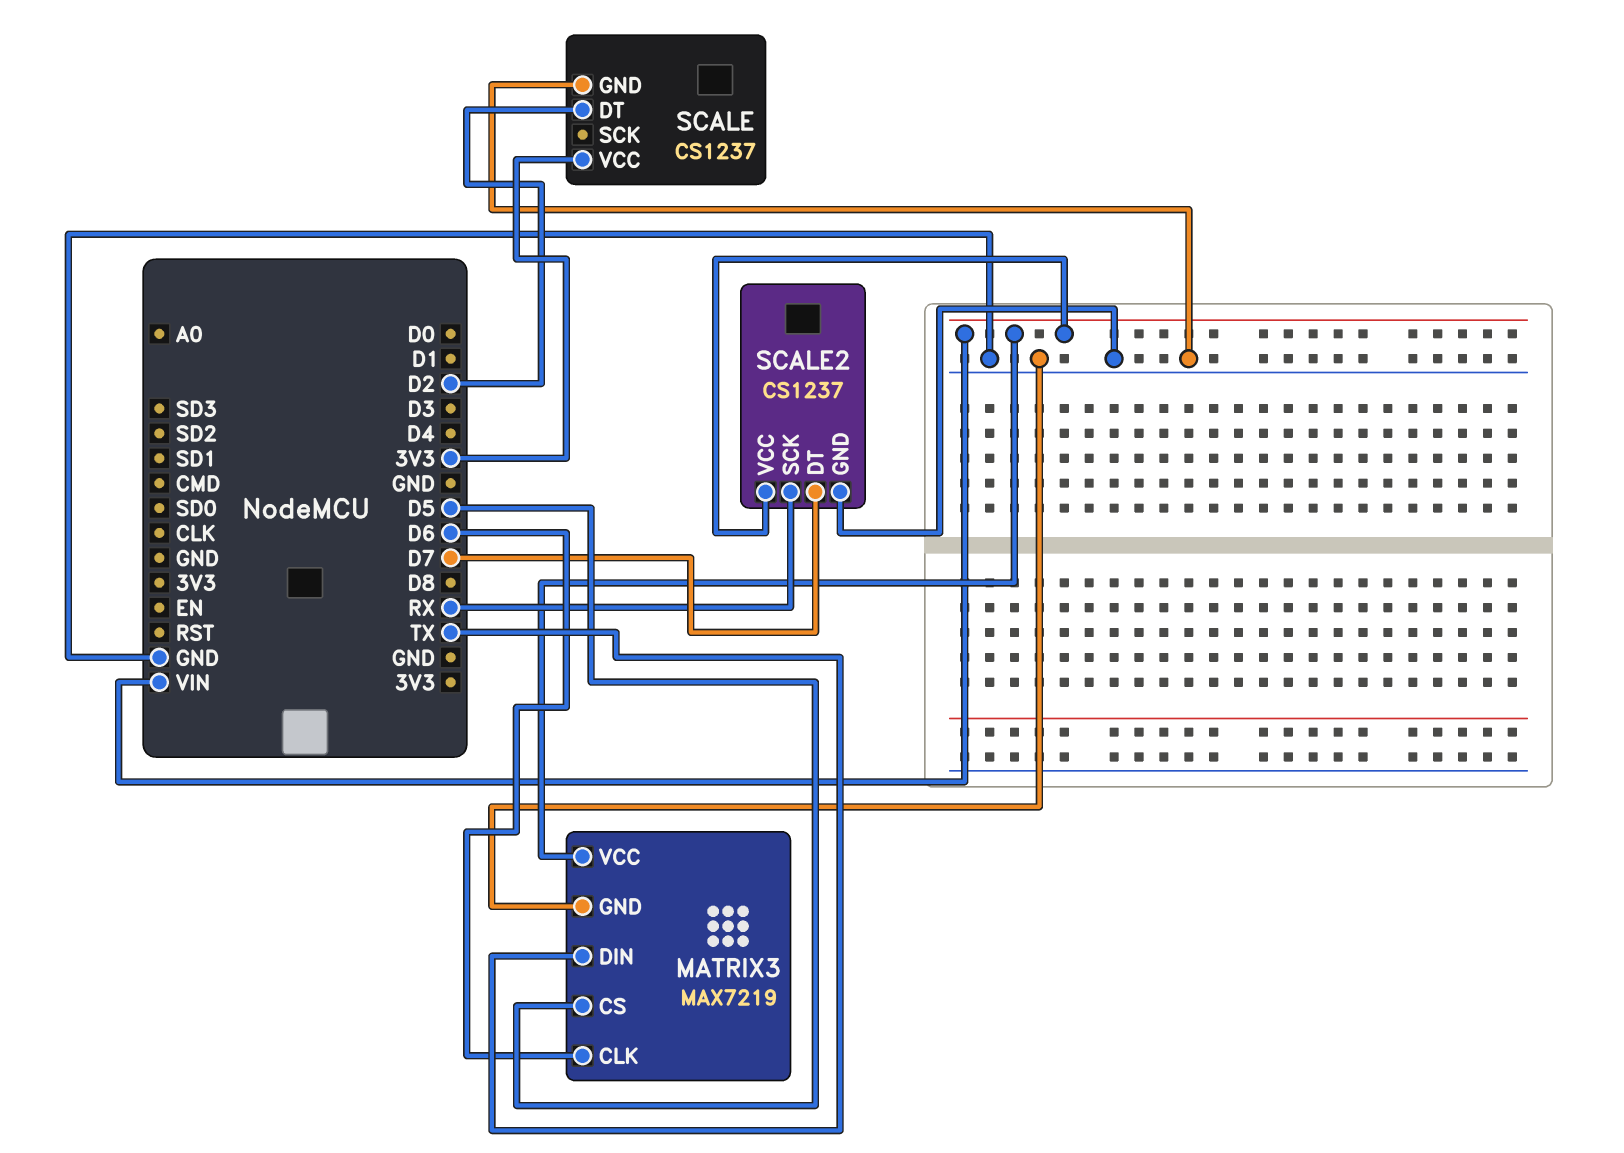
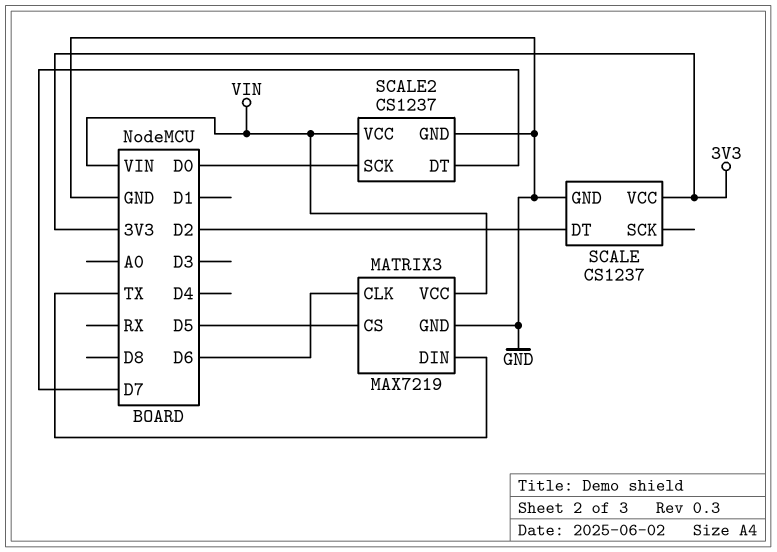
SCALE2 pin SCK: RX -> D0

